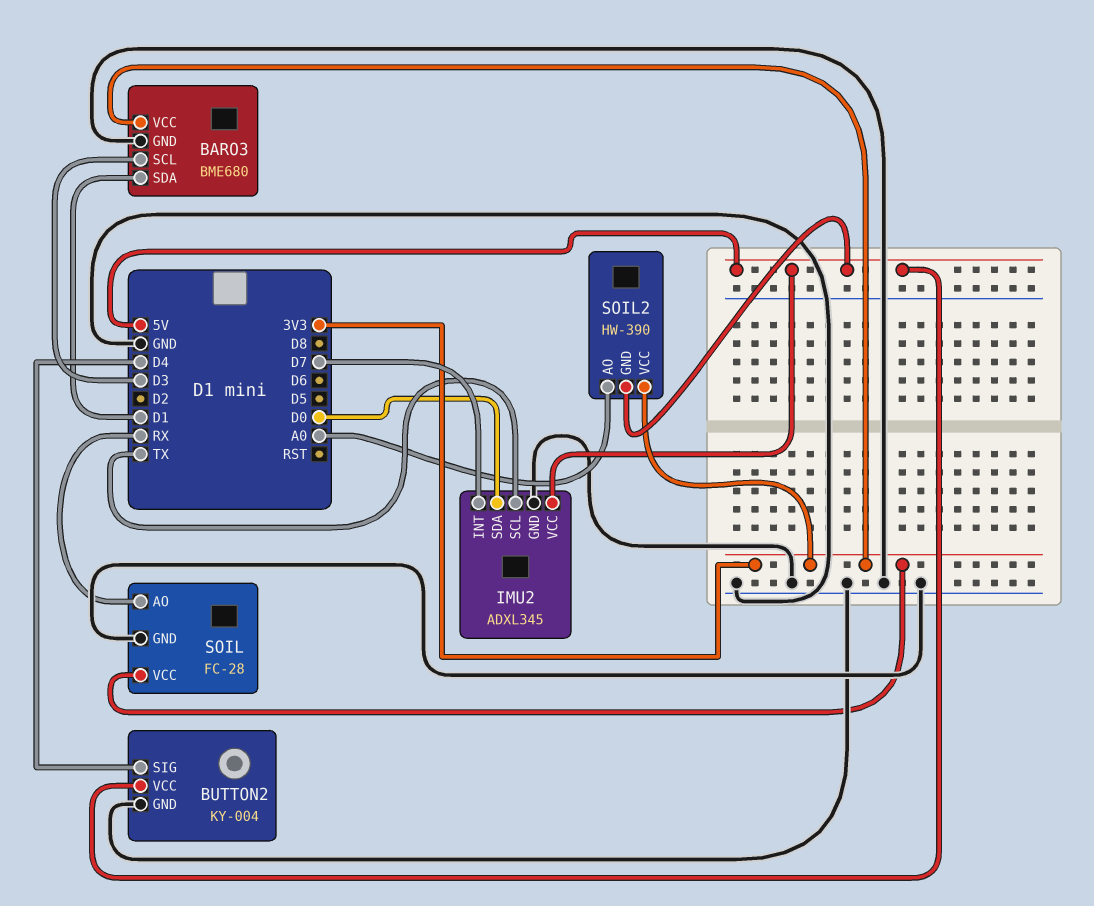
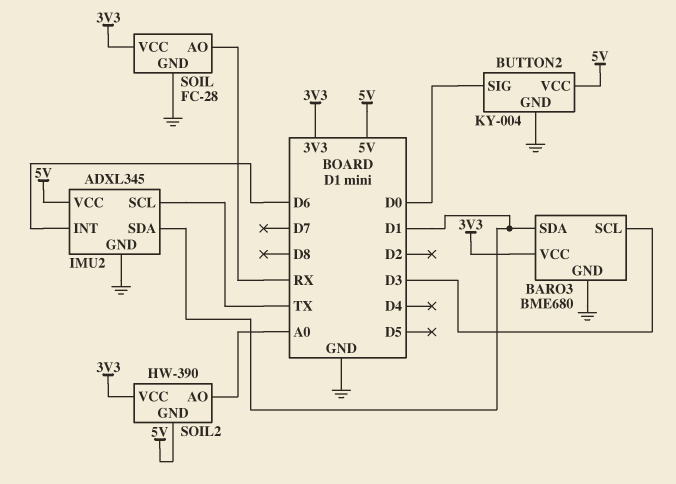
BUTTON2 pin SIG: D4 -> D0
IMU2 pin INT: D7 -> D6
IMU2 pin SDA: D0 -> D1

